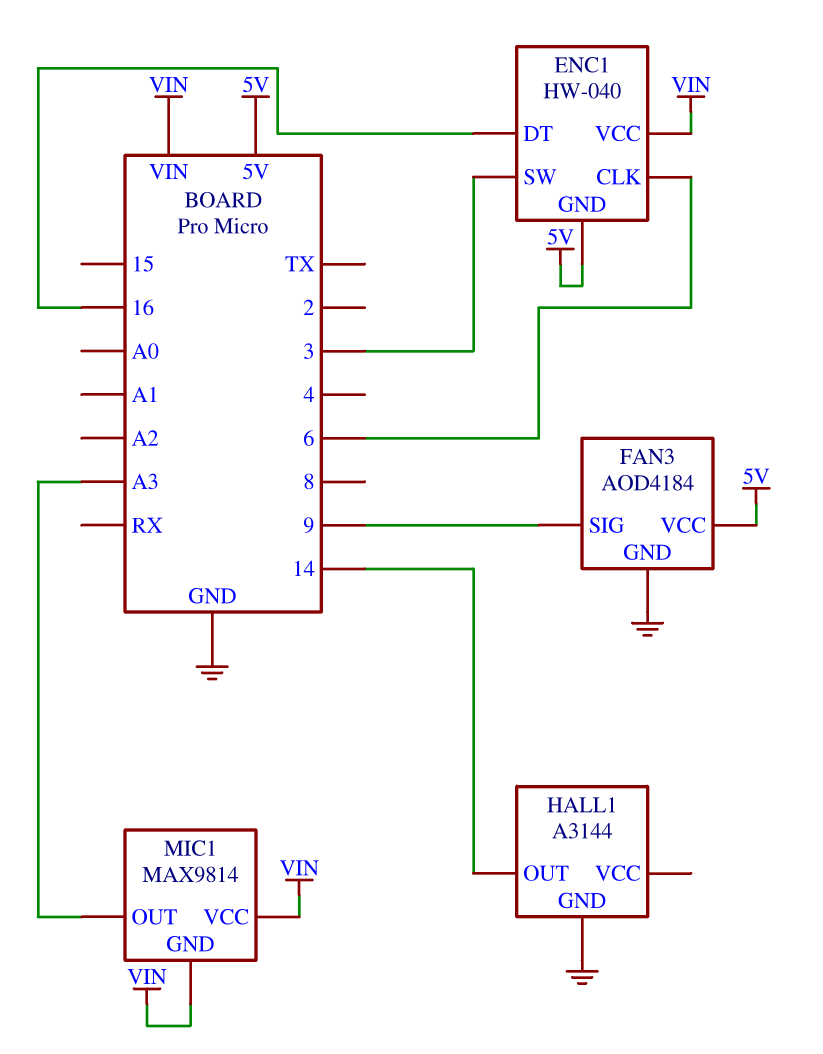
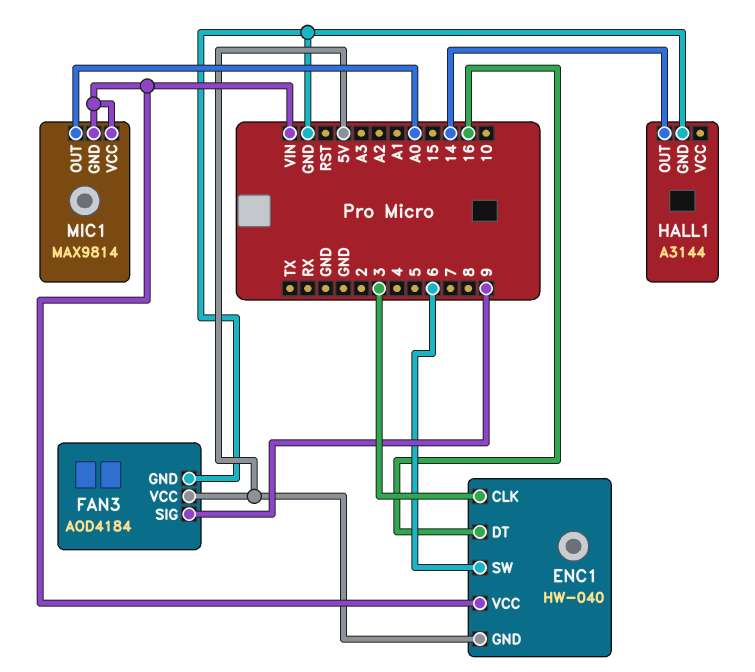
ENC1 pin CLK: 6 -> 3
ENC1 pin SW: 3 -> 6
MIC1 pin OUT: A3 -> A0

